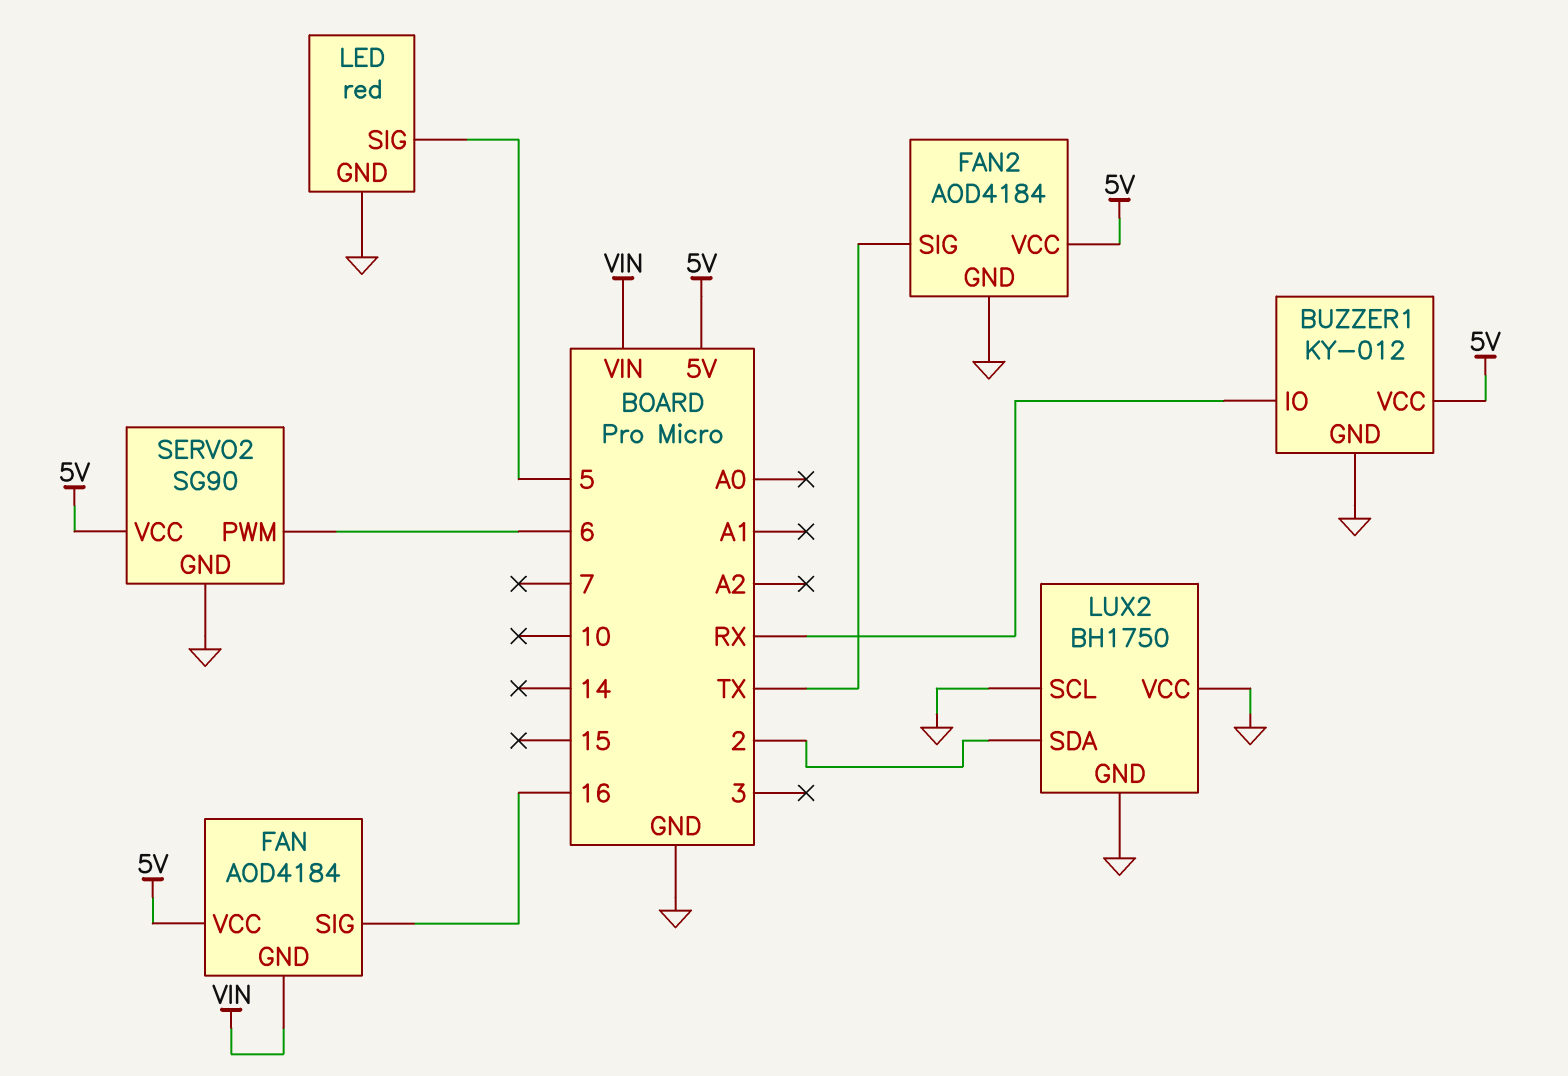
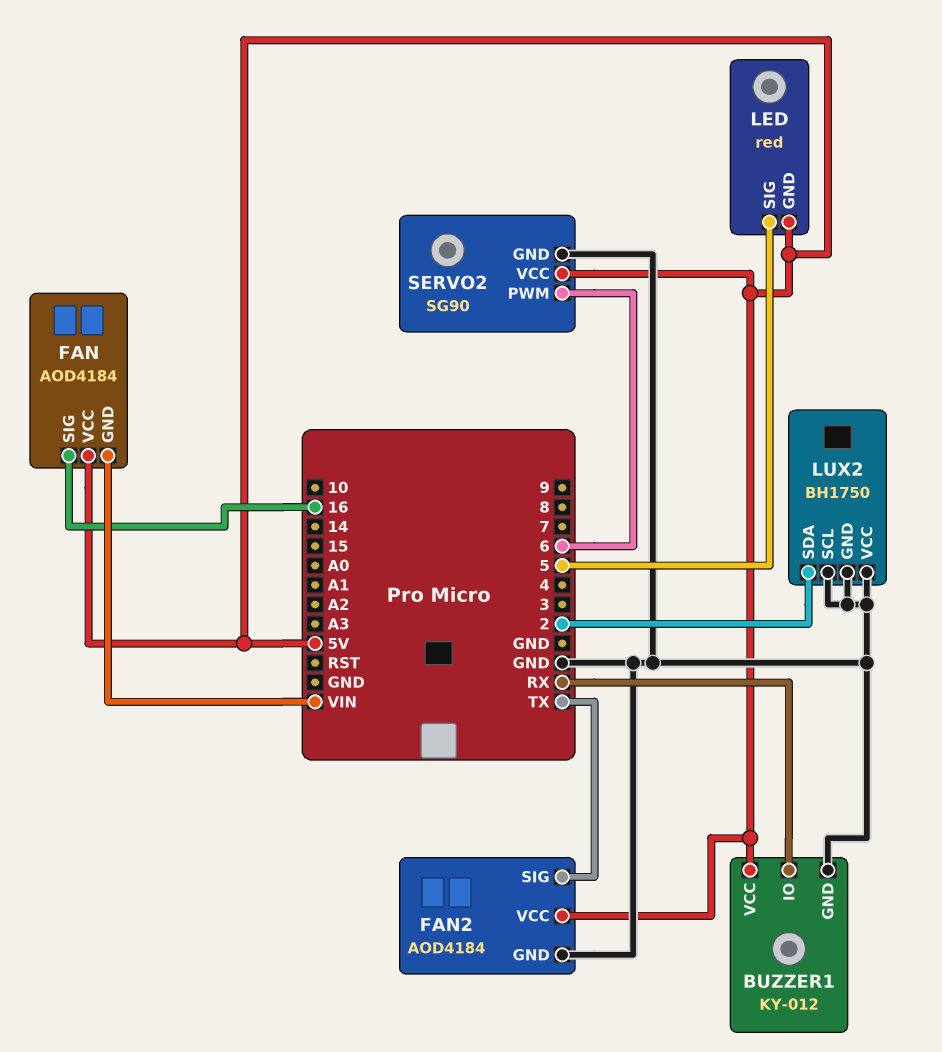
LED pin GND: GND -> 5V

